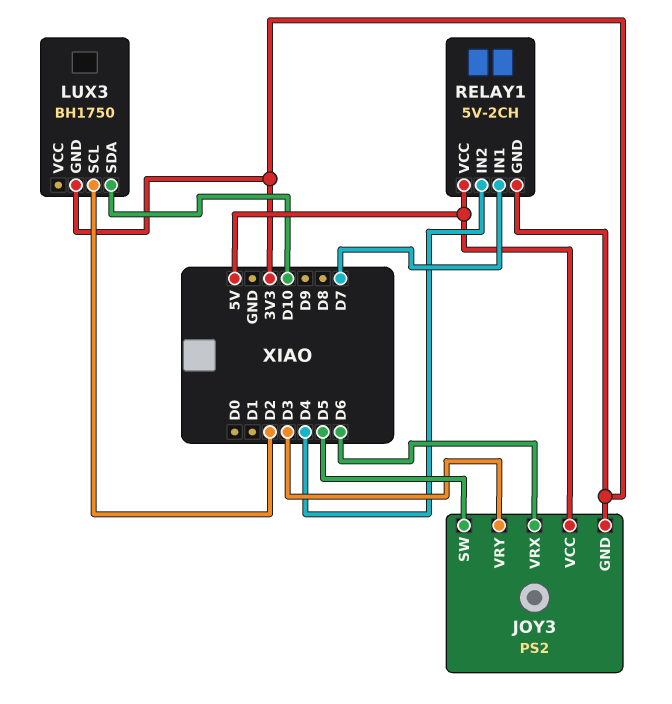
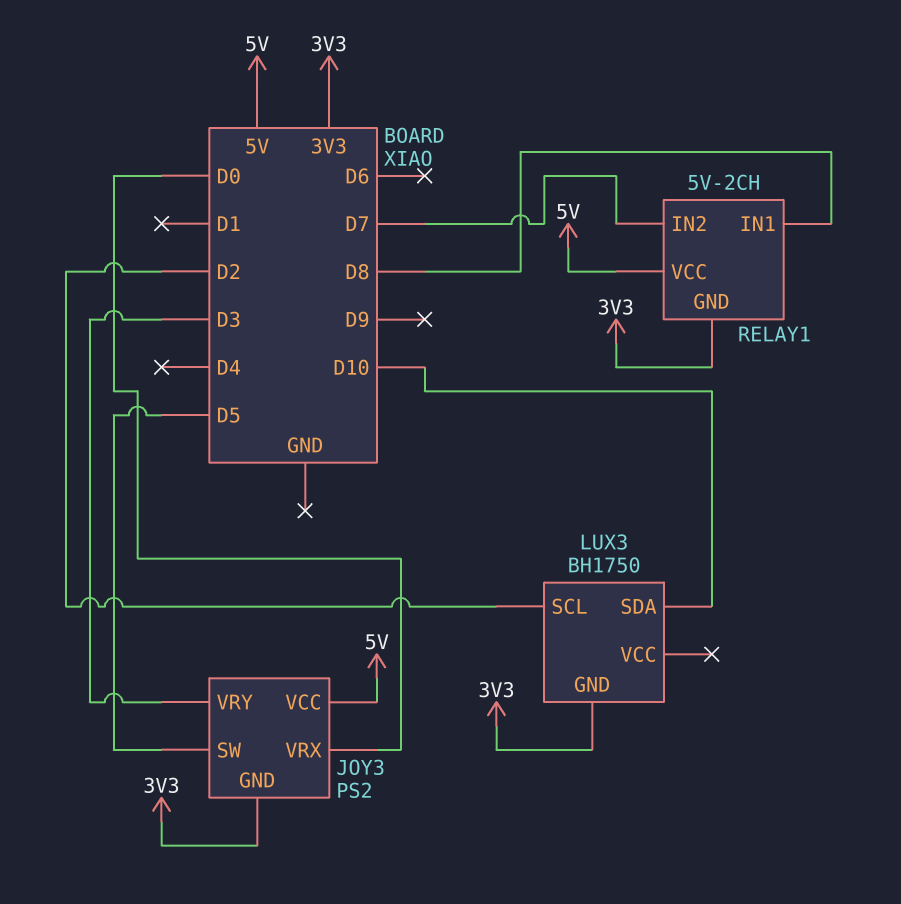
JOY3 pin VRX: D6 -> D0
RELAY1 pin IN1: D7 -> D8
RELAY1 pin IN2: D4 -> D7

